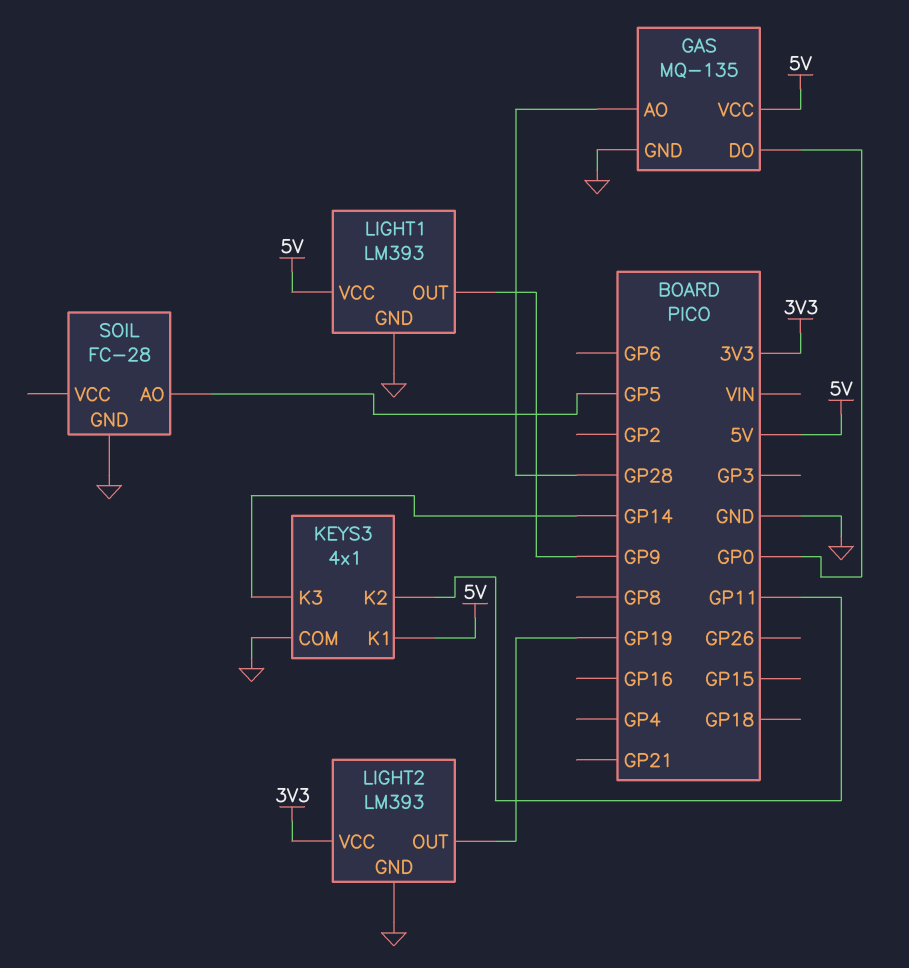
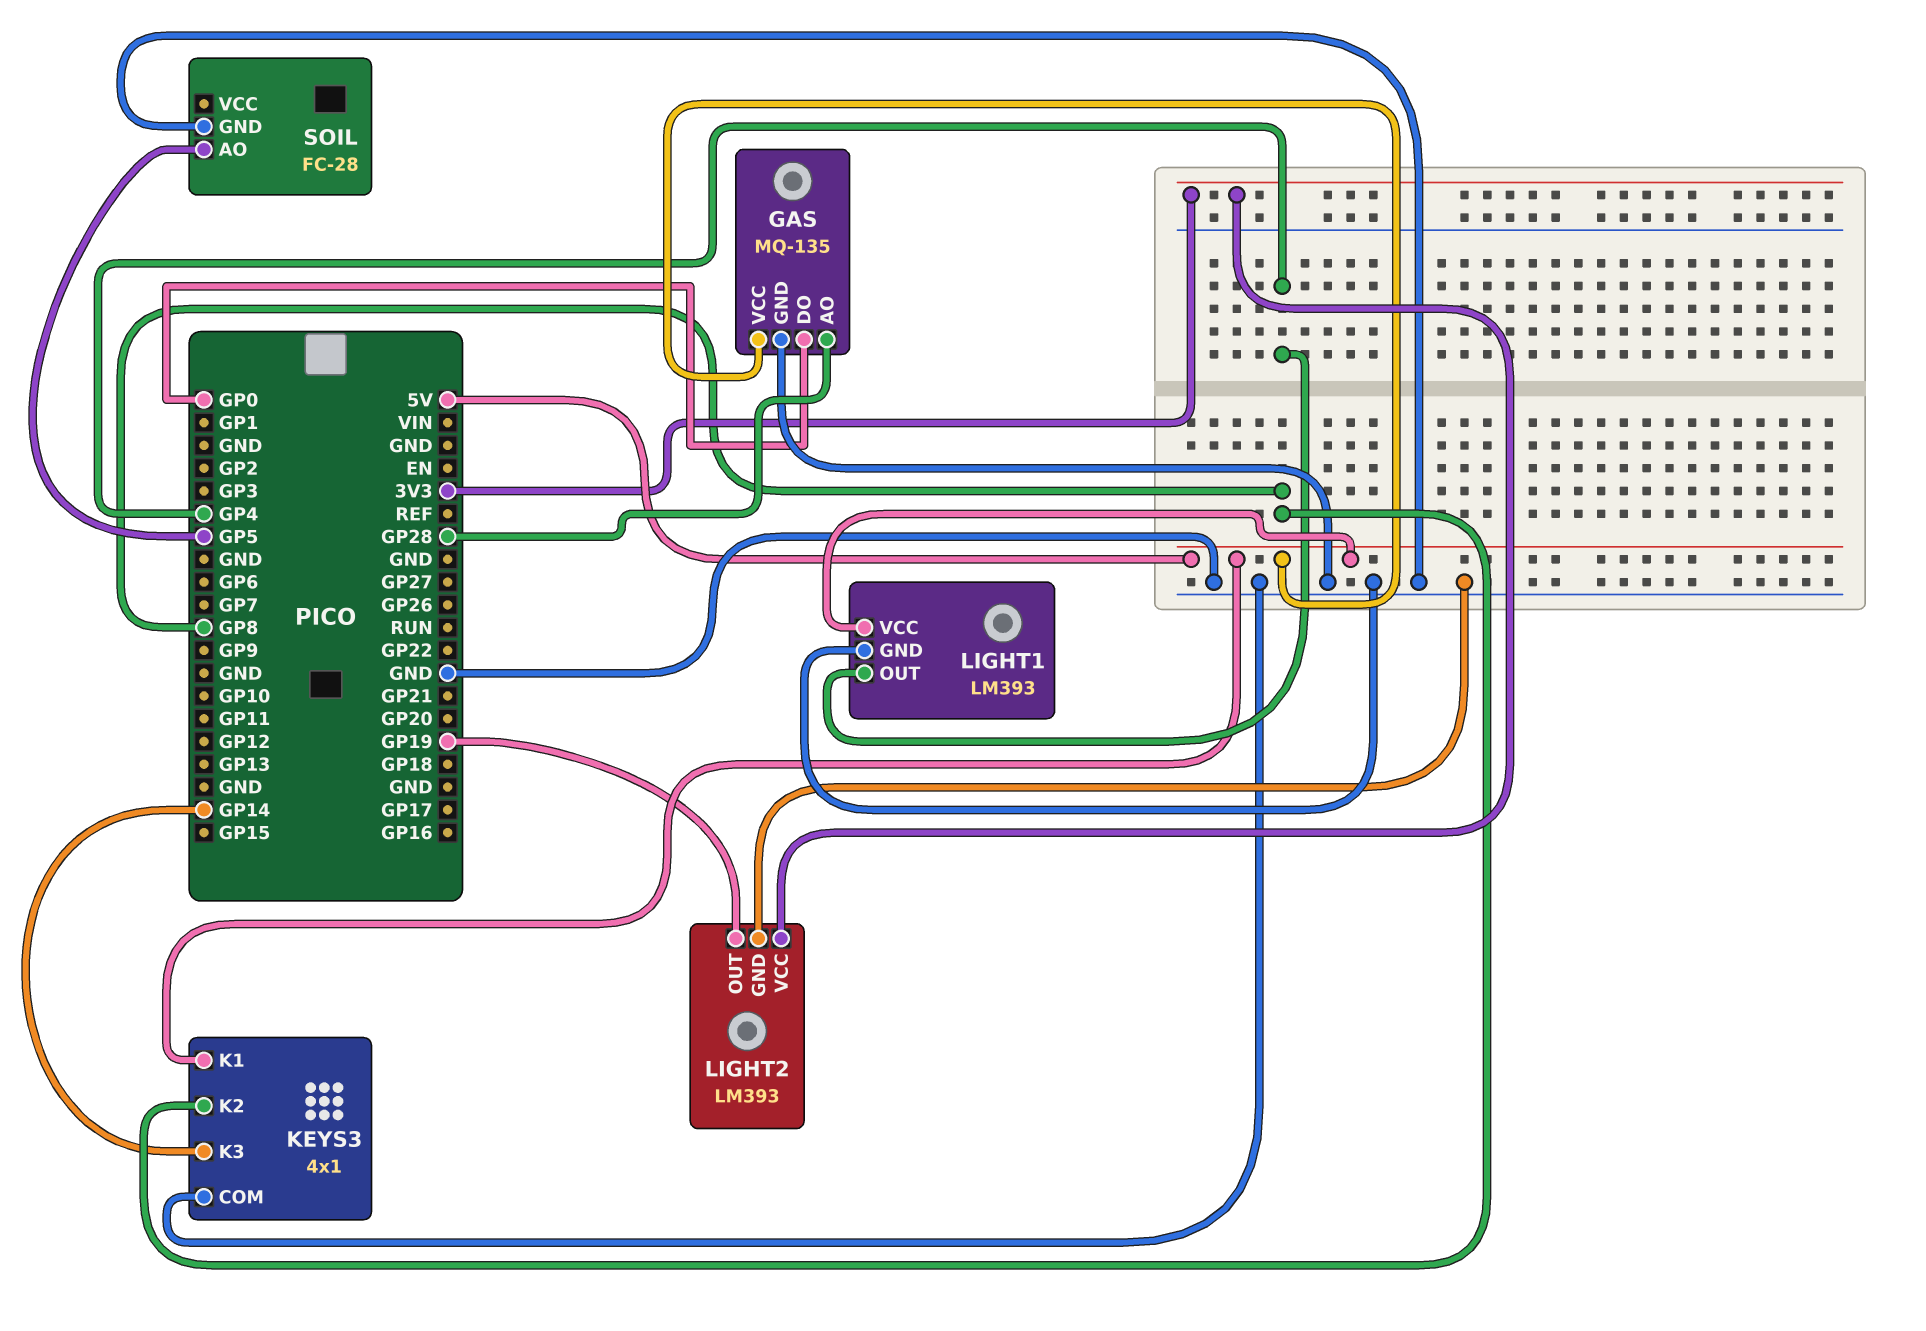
KEYS3 pin K2: GP11 -> GP8
LIGHT1 pin OUT: GP9 -> GP4

